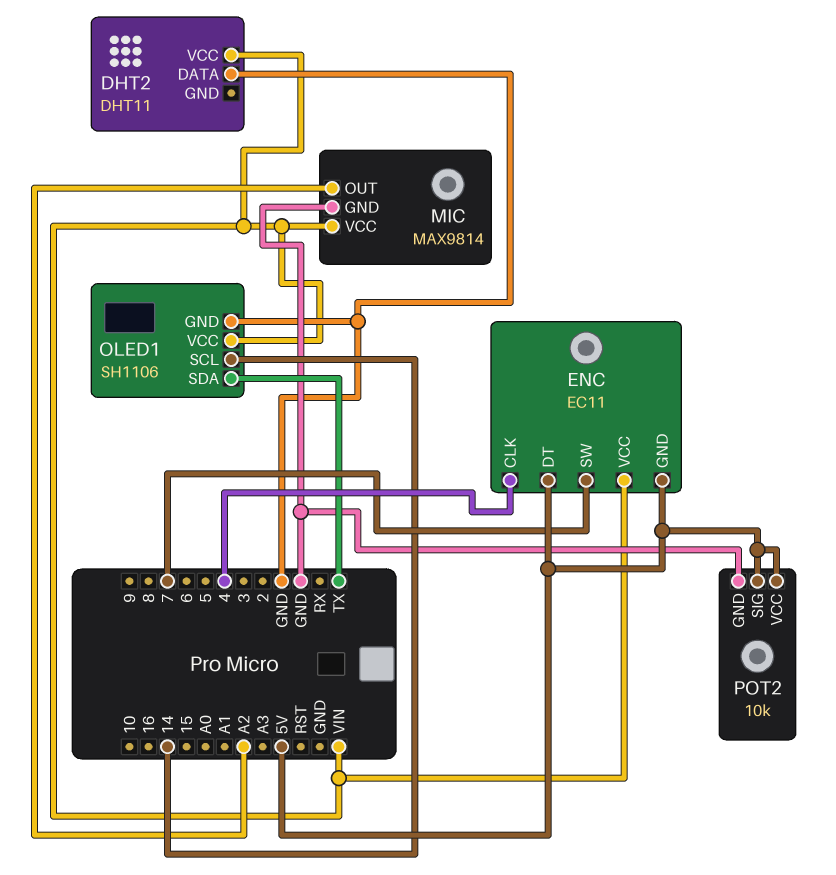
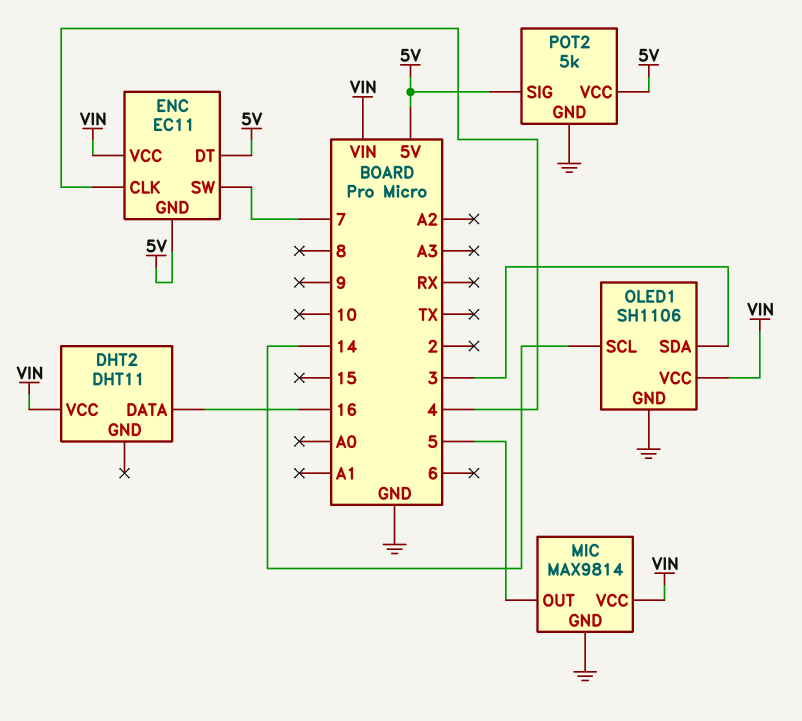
DHT2 pin DATA: GND -> 16
MIC pin OUT: A2 -> 5
OLED1 pin SDA: TX -> 3
POT2: 10k -> 5k

